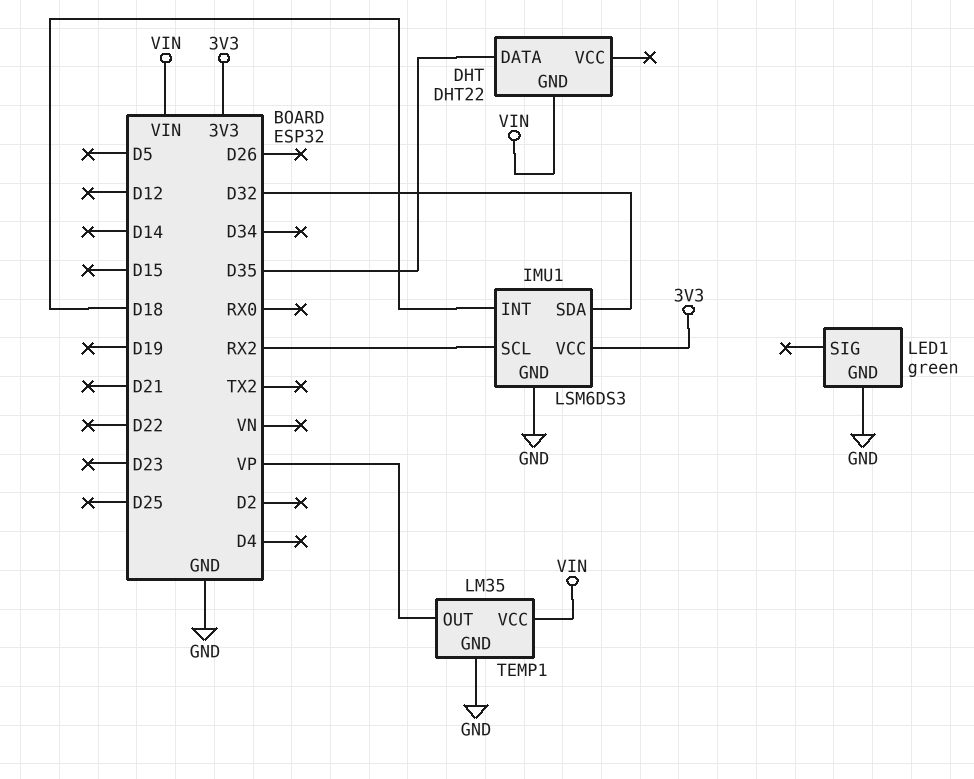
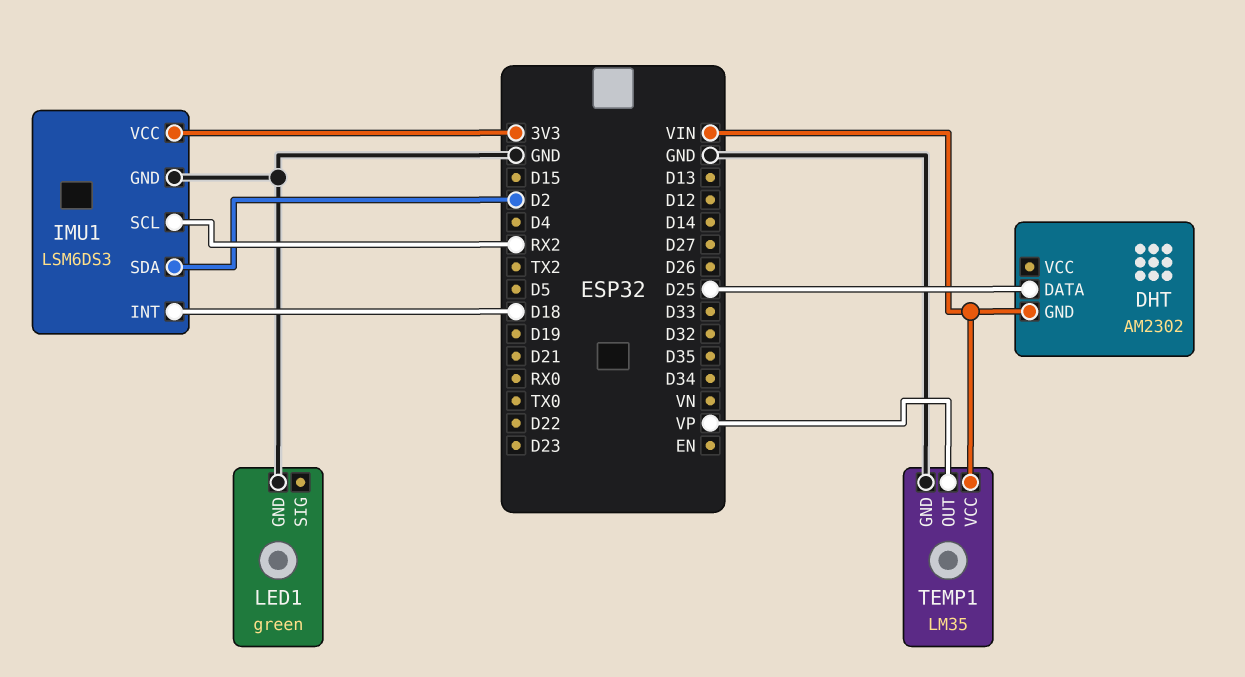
DHT: DHT22 -> AM2302
DHT pin DATA: D35 -> D25
IMU1 pin SDA: D32 -> D2

